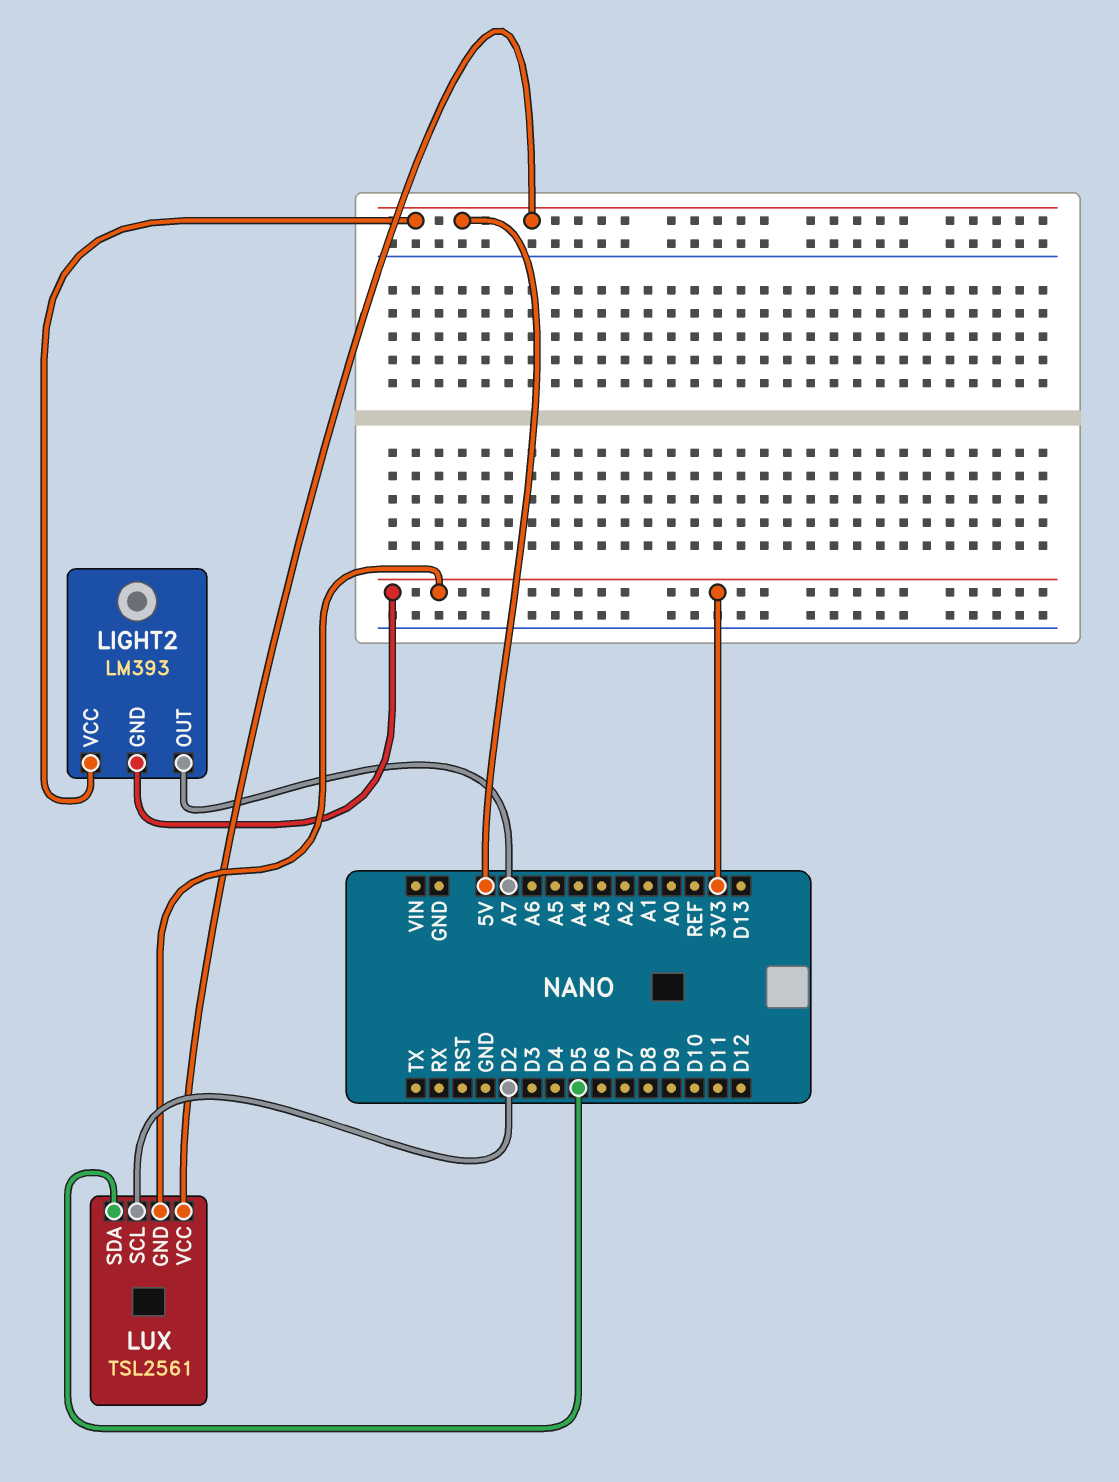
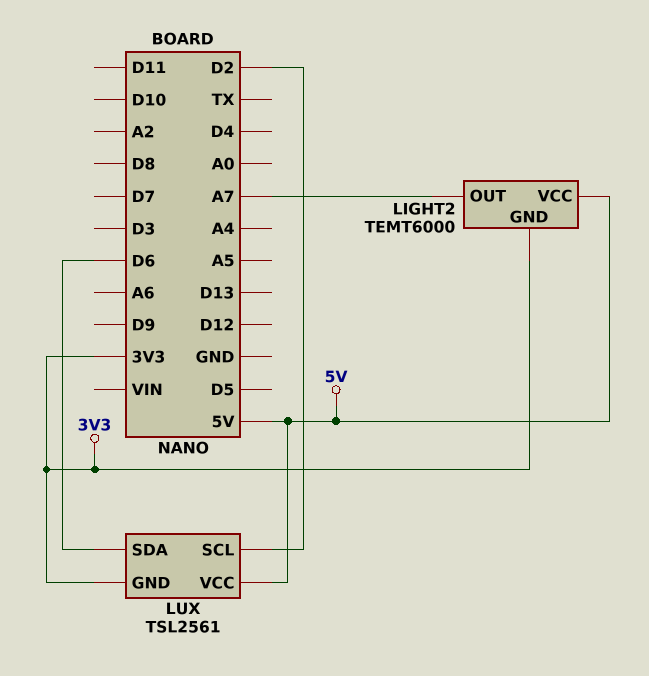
LIGHT2: LM393 -> TEMT6000
LUX pin SDA: D5 -> D6

